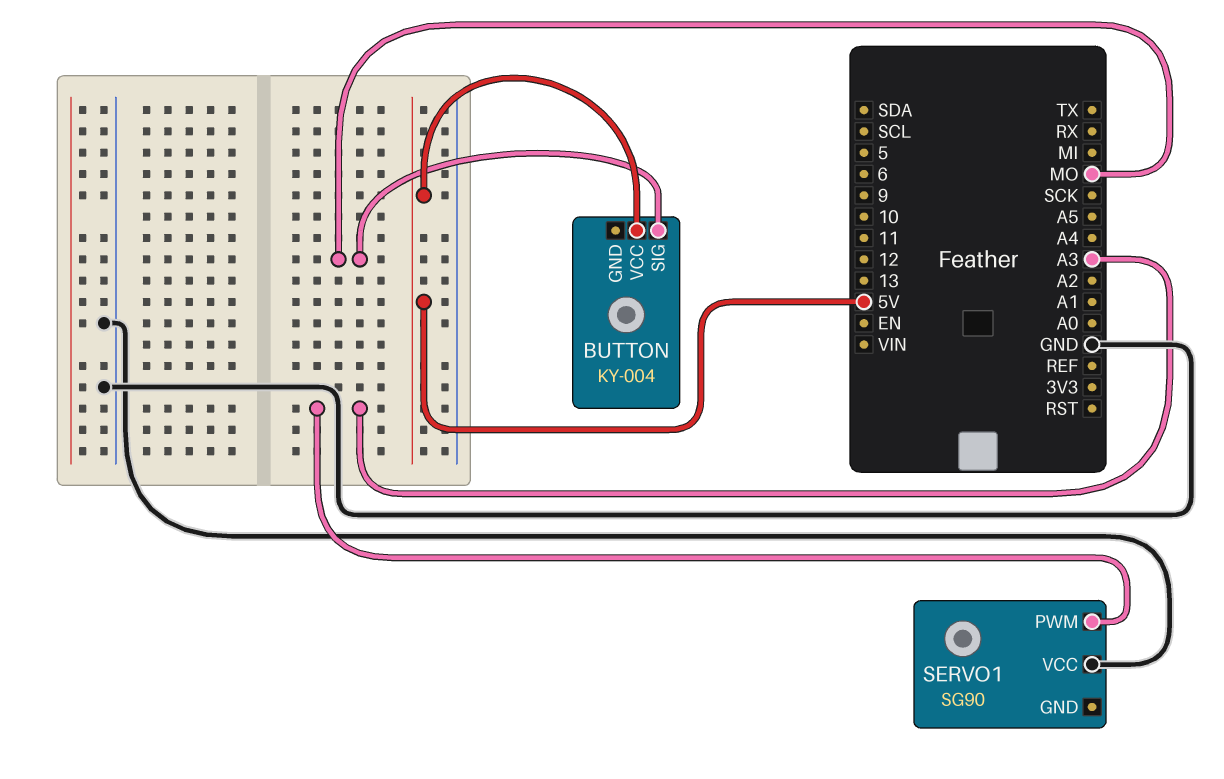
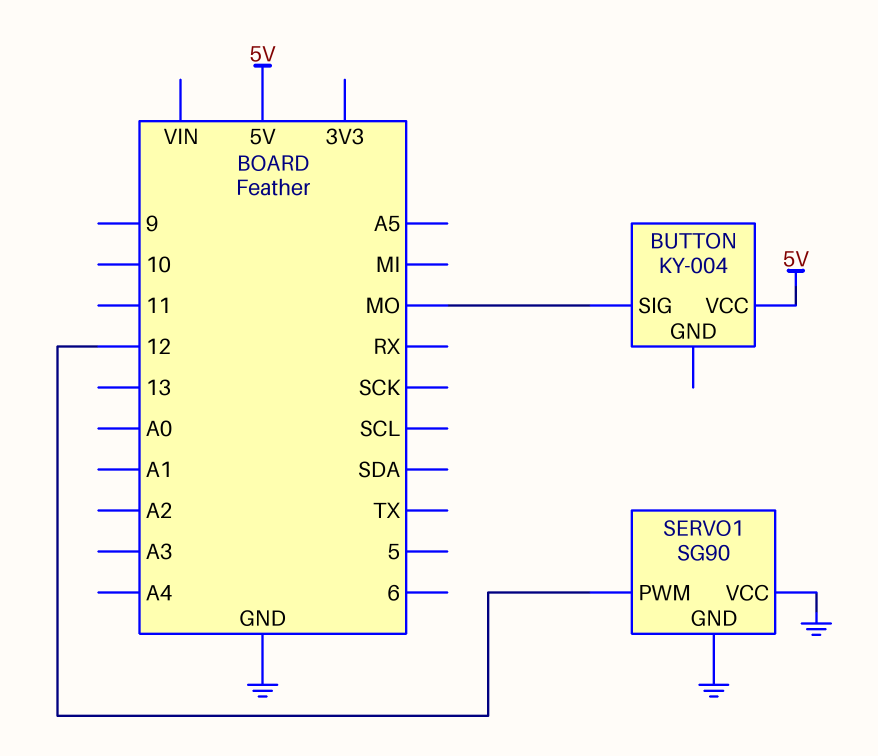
SERVO1 pin GND: none -> GND
SERVO1 pin PWM: A3 -> 12

